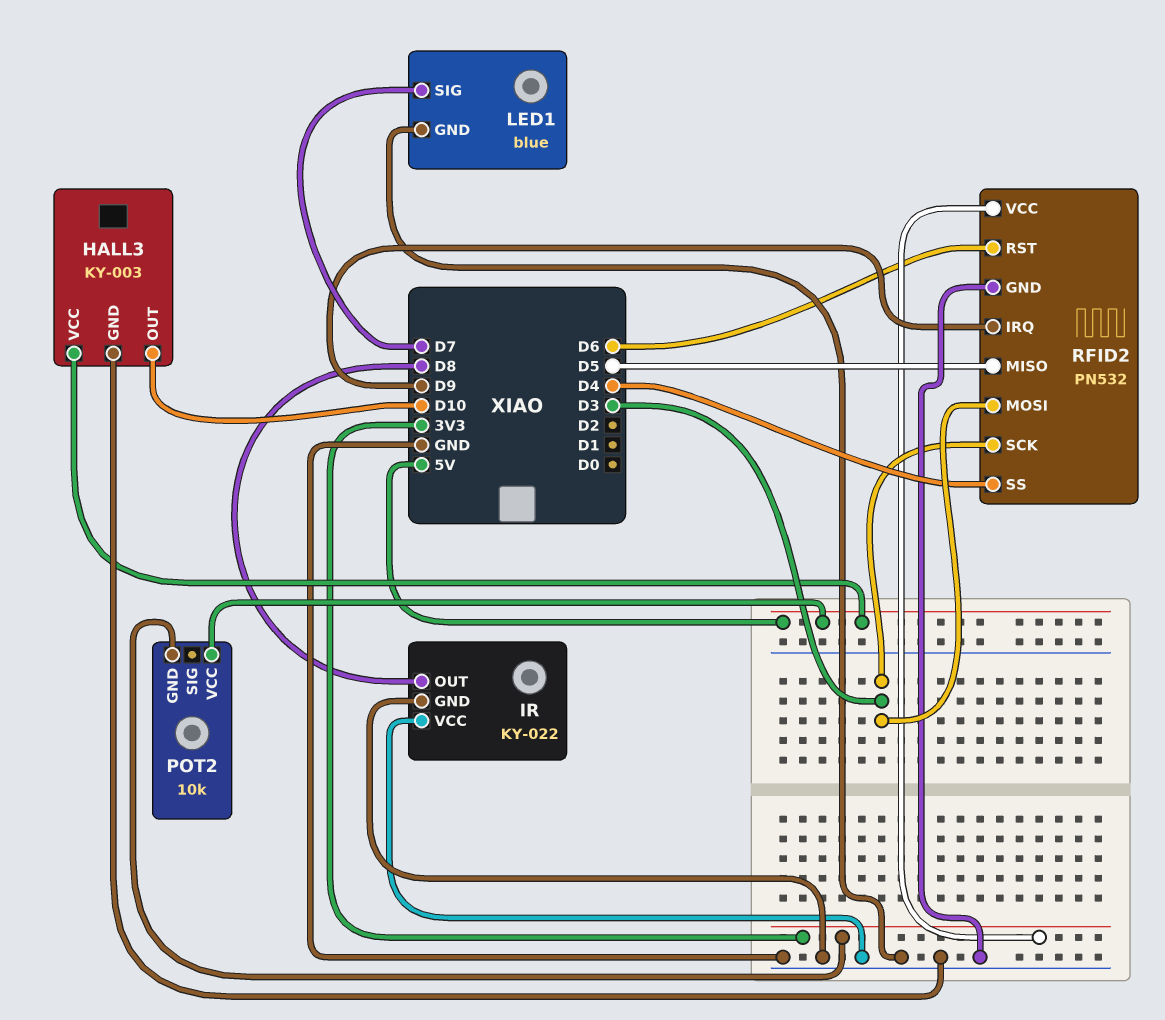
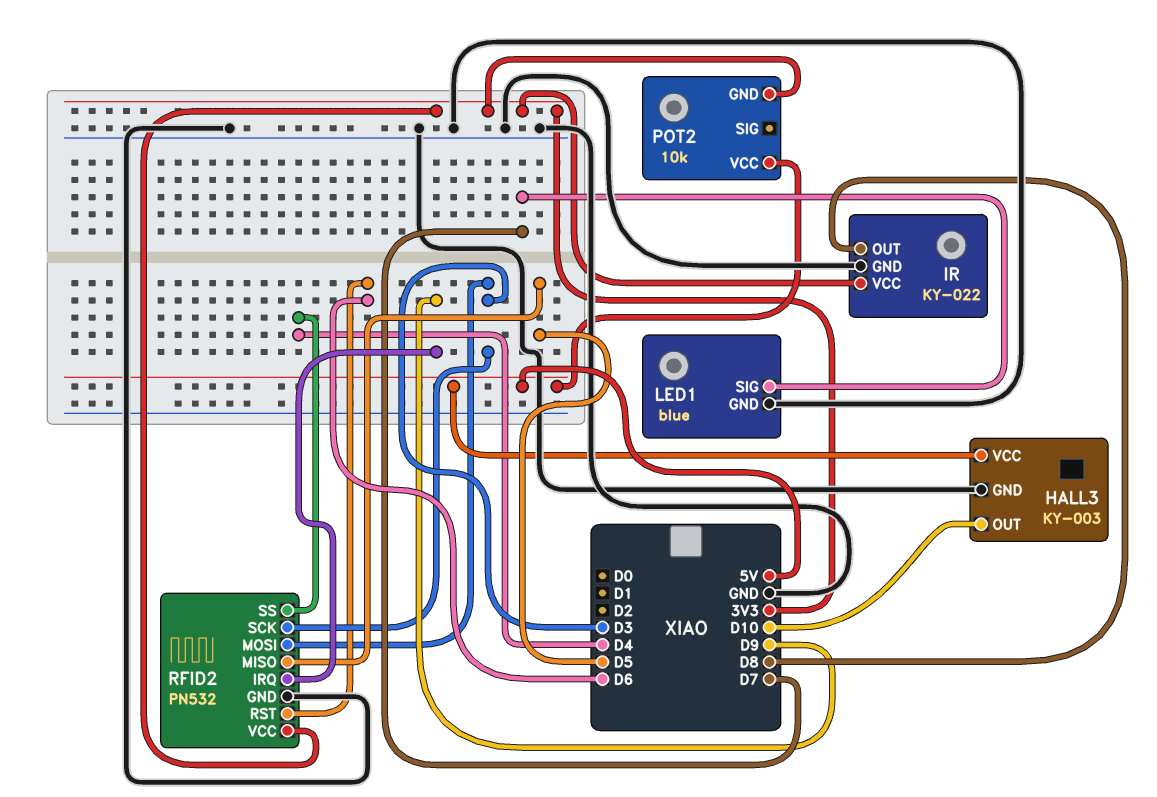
IR pin VCC: GND -> 3V3

